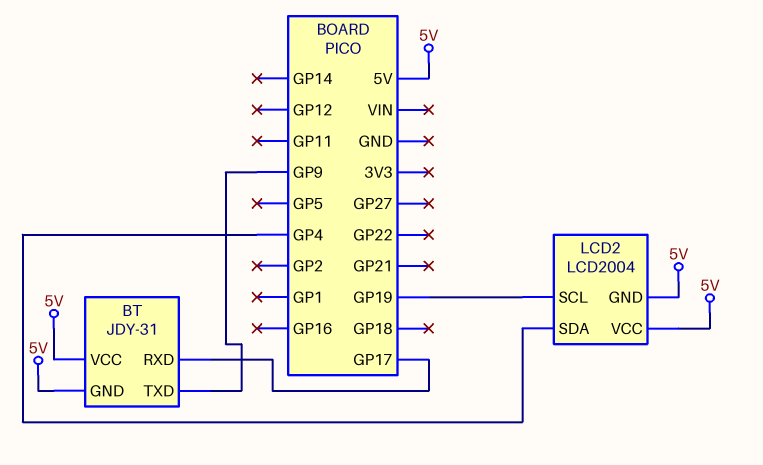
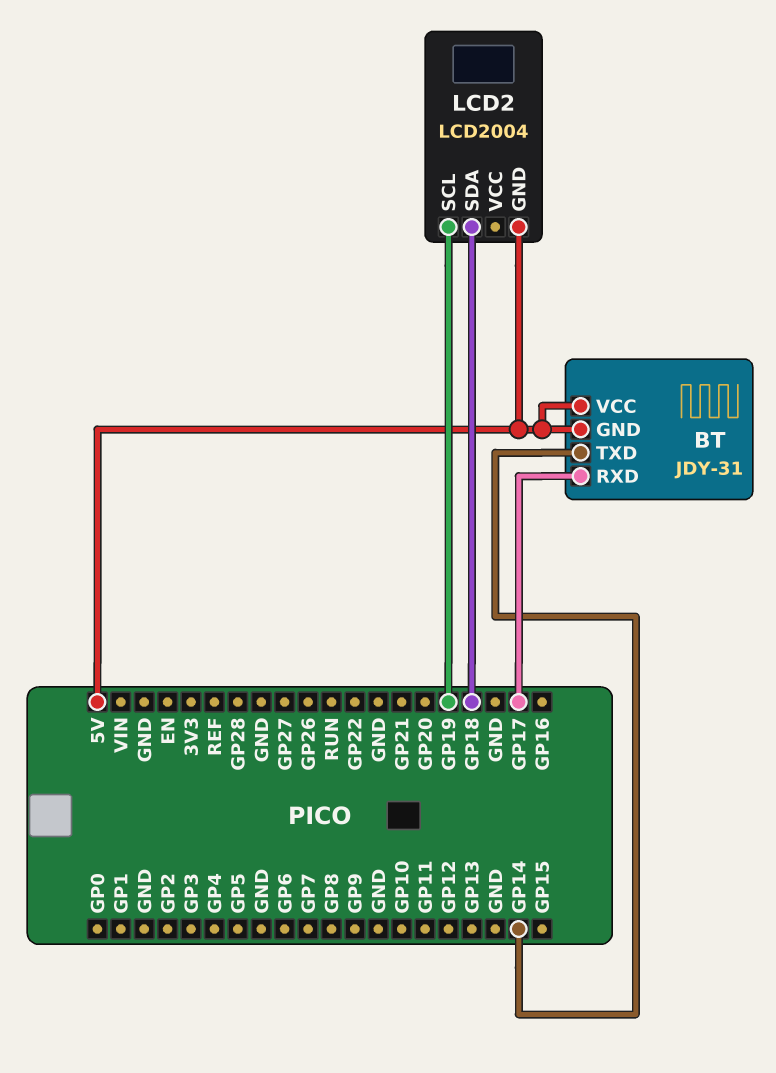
BT pin TXD: GP9 -> GP14
LCD2 pin SDA: GP4 -> GP18
LCD2 pin VCC: 5V -> none

